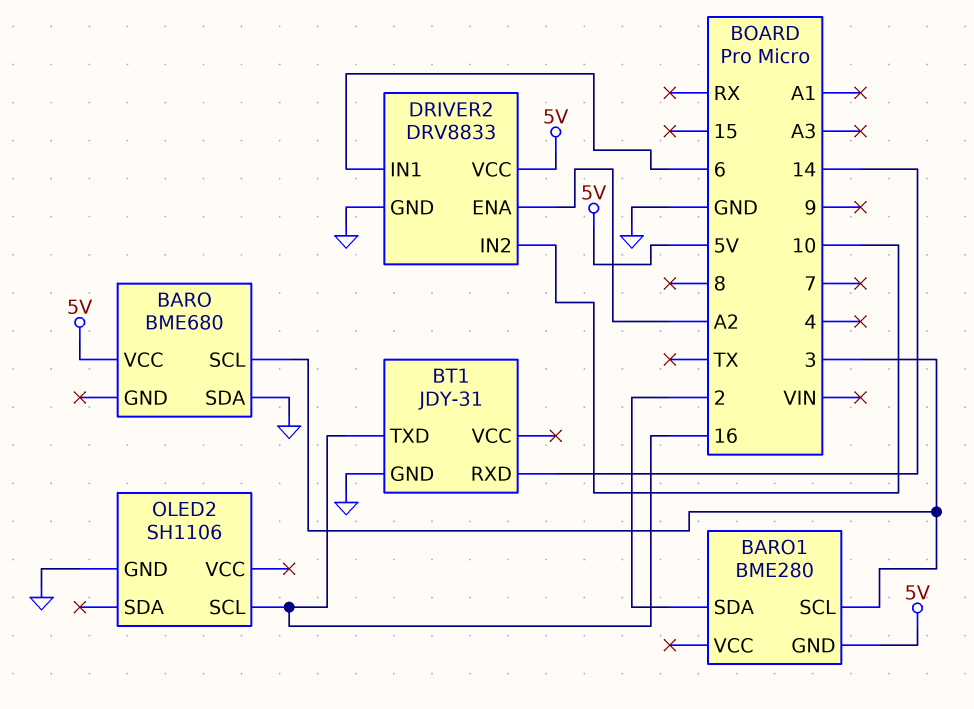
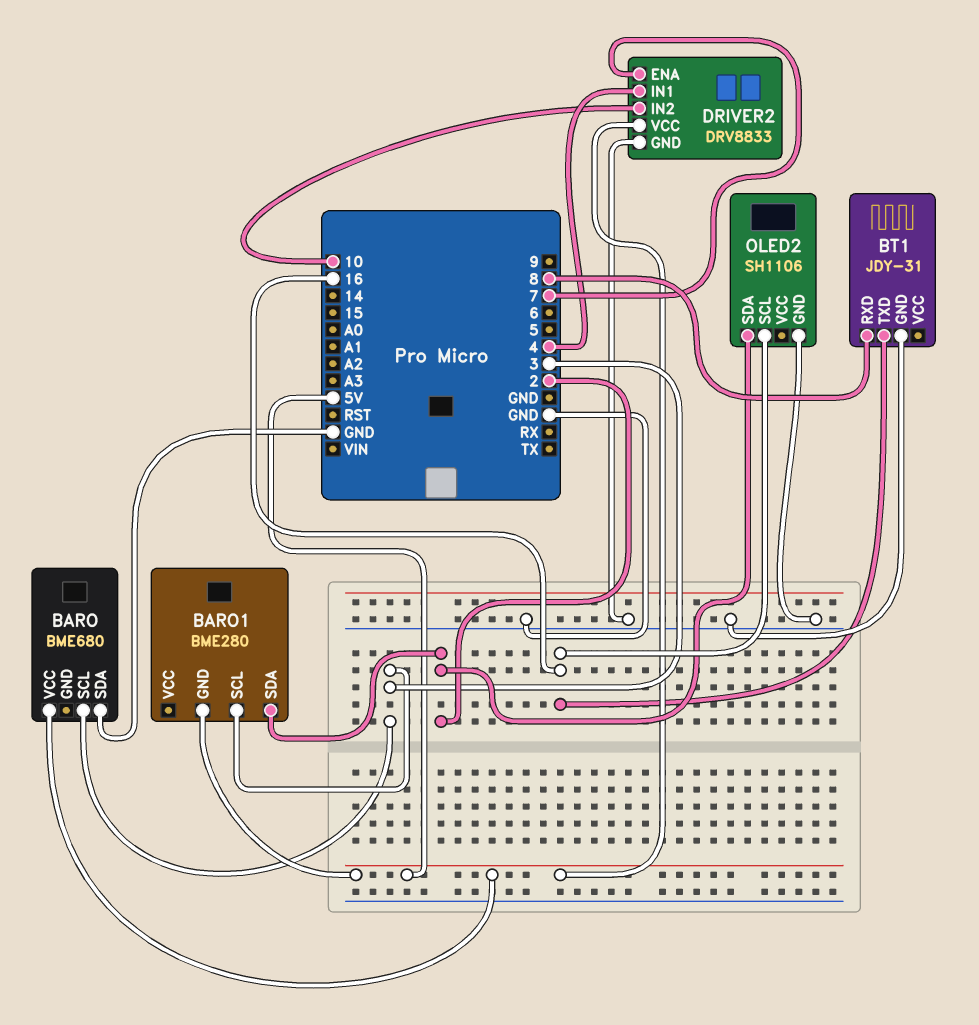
BT1 pin RXD: 14 -> 8
DRIVER2 pin ENA: A2 -> 7
DRIVER2 pin IN1: 6 -> 4
OLED2 pin SDA: none -> 2

